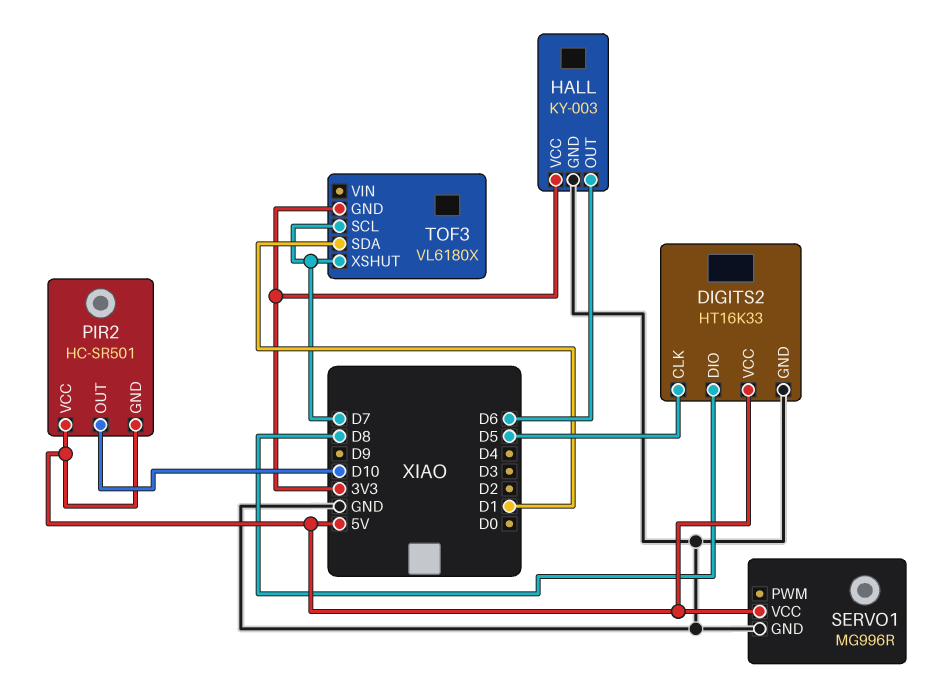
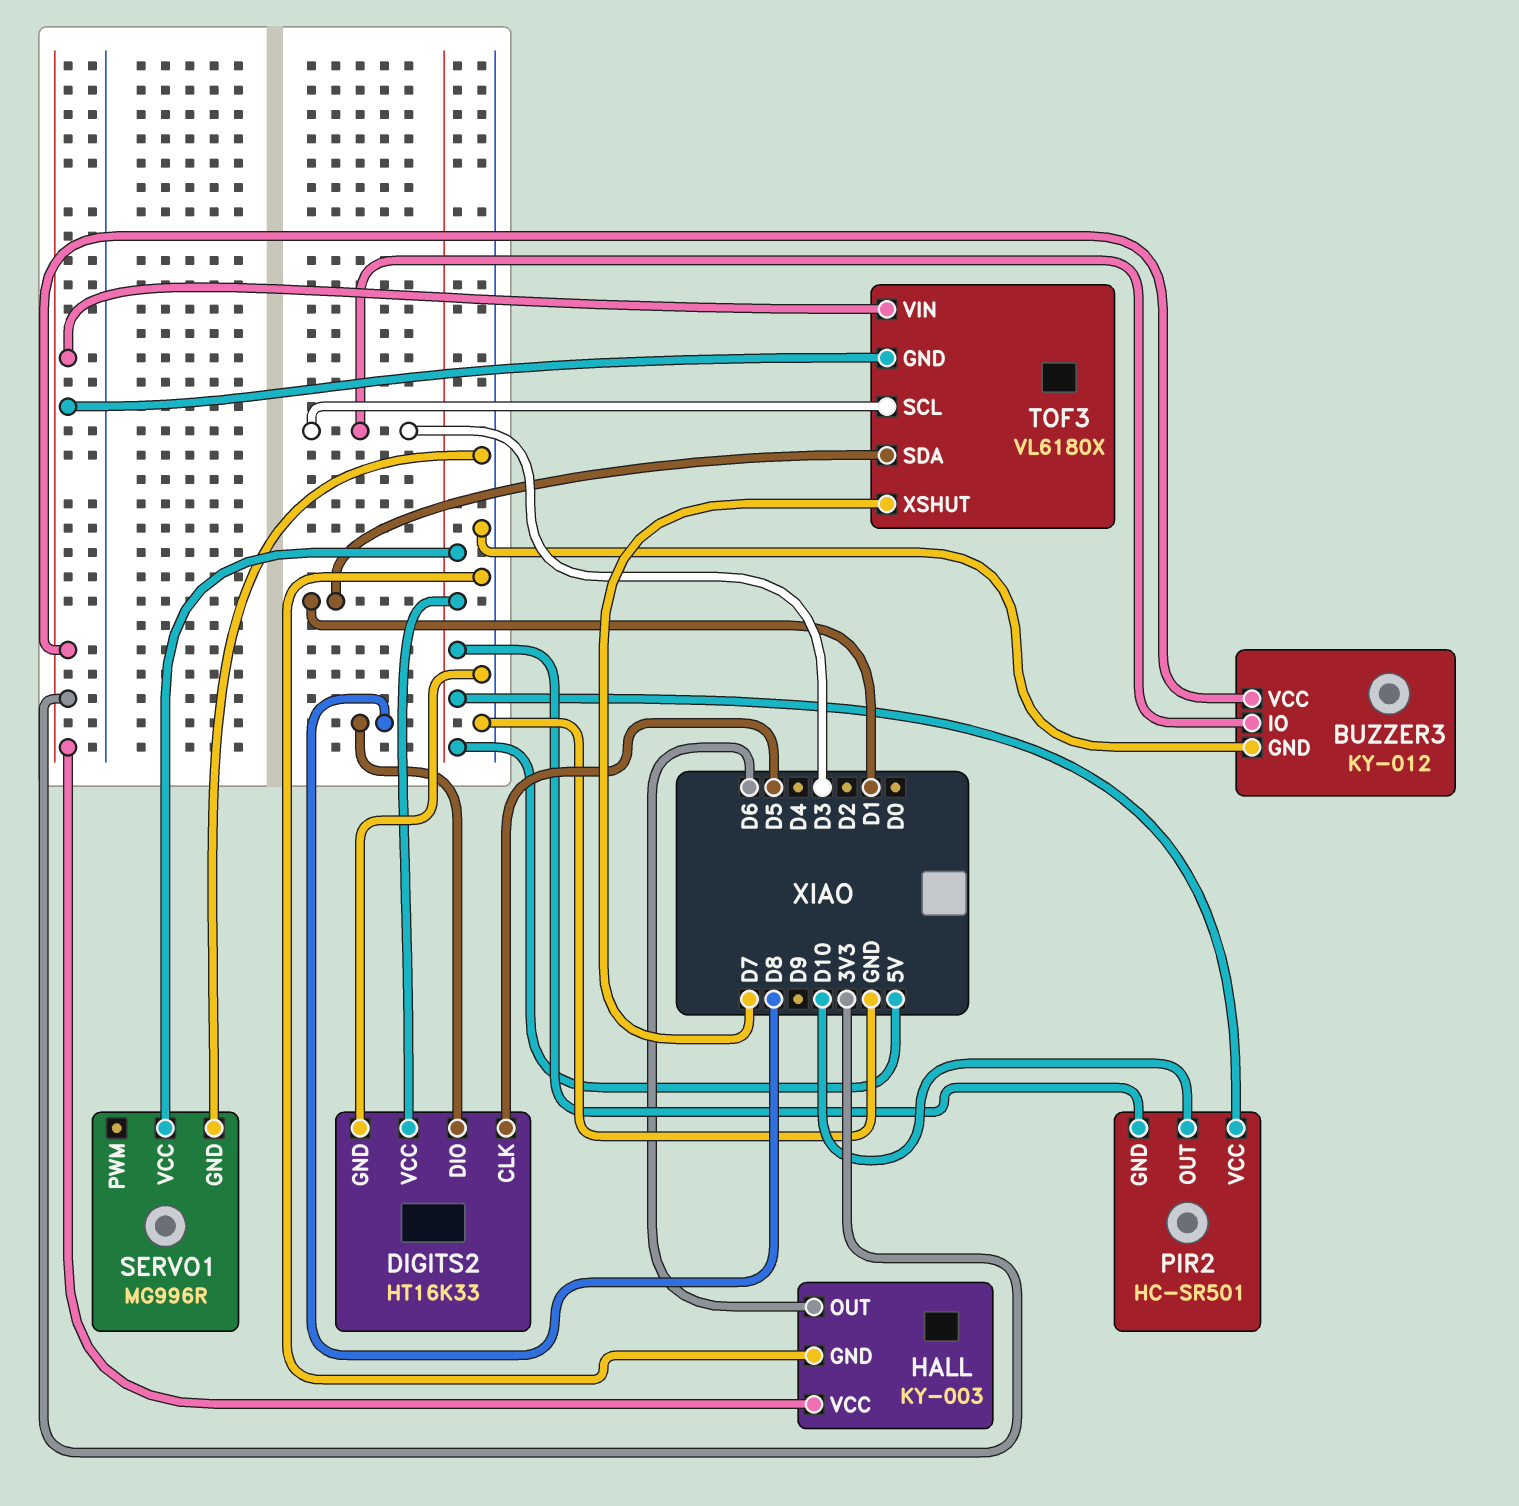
BUZZER3: none -> KY-012
BUZZER3 pin GND: none -> GND
BUZZER3 pin IO: none -> D3
BUZZER3 pin VCC: none -> 3V3
TOF3 pin SCL: D7 -> D3
TOF3 pin VIN: none -> 3V3

